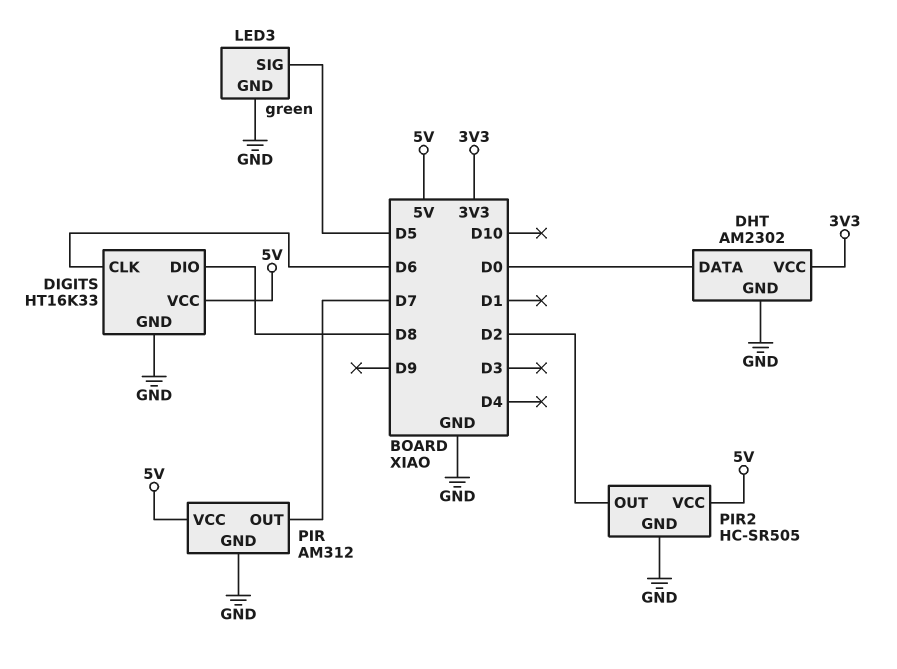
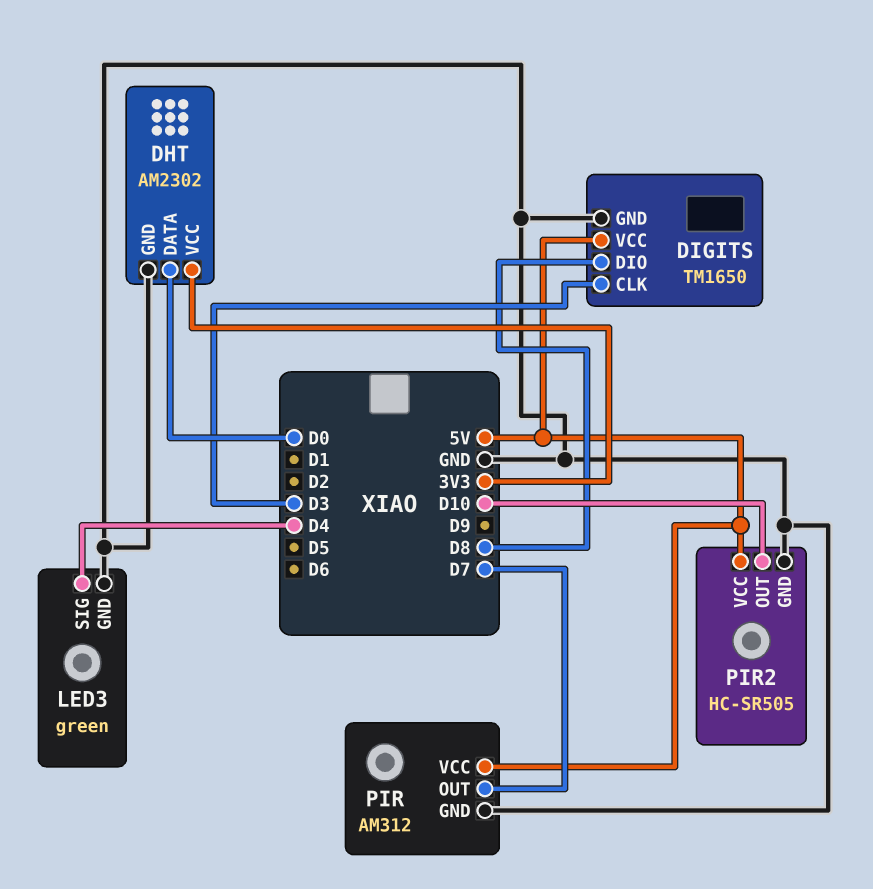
DIGITS: HT16K33 -> TM1650
DIGITS pin CLK: D6 -> D3
LED3 pin SIG: D5 -> D4
PIR2 pin OUT: D2 -> D10

